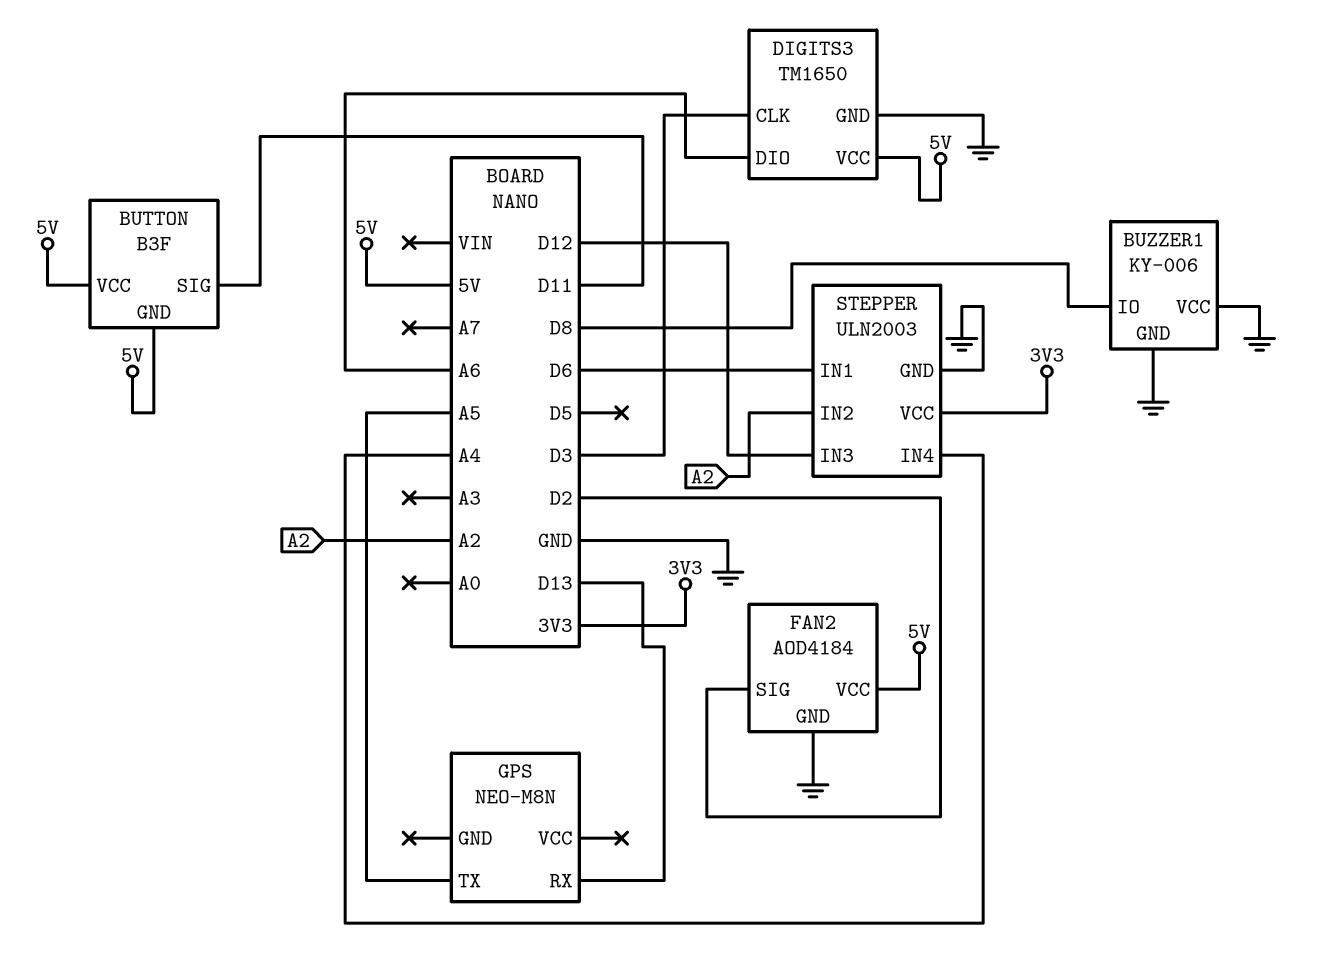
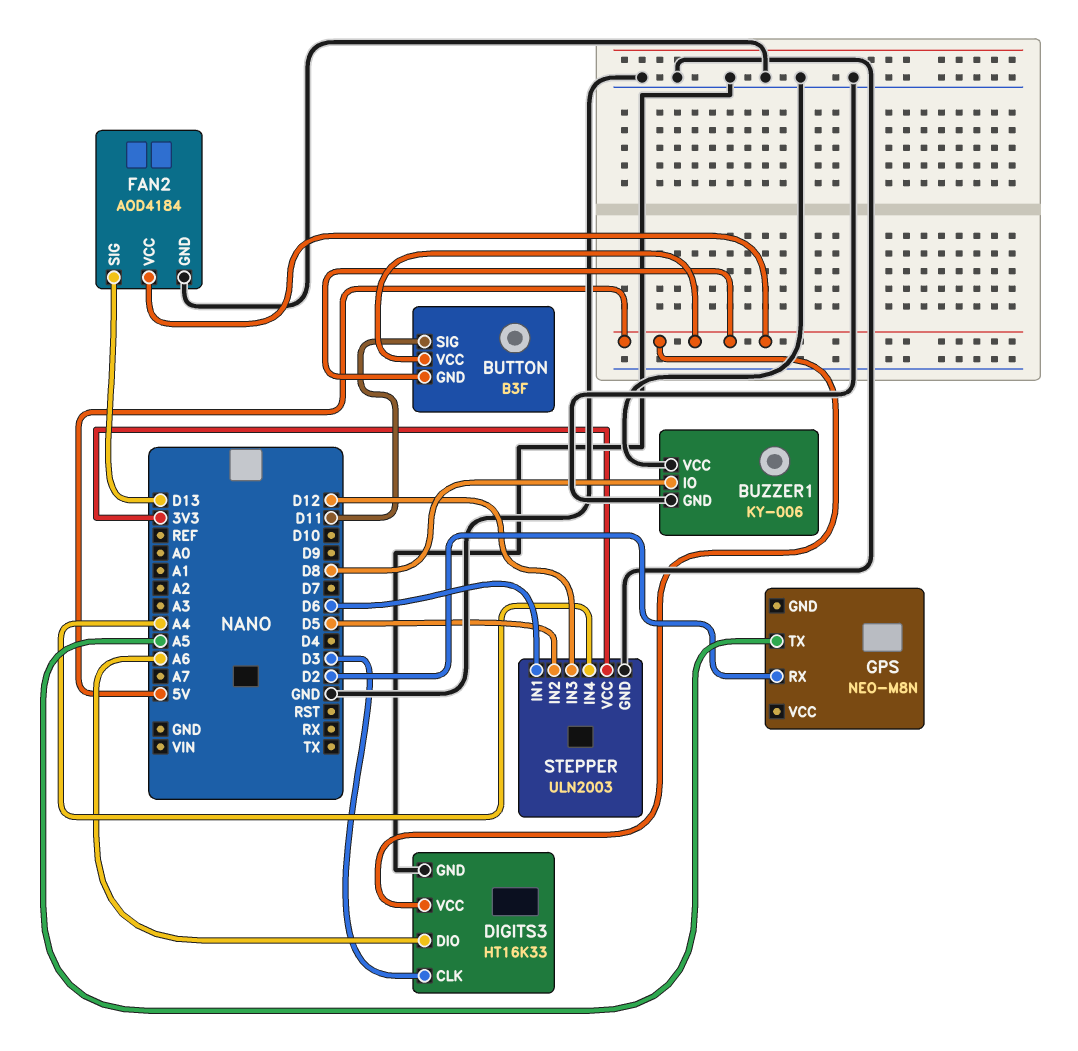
DIGITS3: TM1650 -> HT16K33
FAN2 pin SIG: D2 -> D13
GPS pin RX: D13 -> D2
STEPPER pin IN2: A2 -> D5

